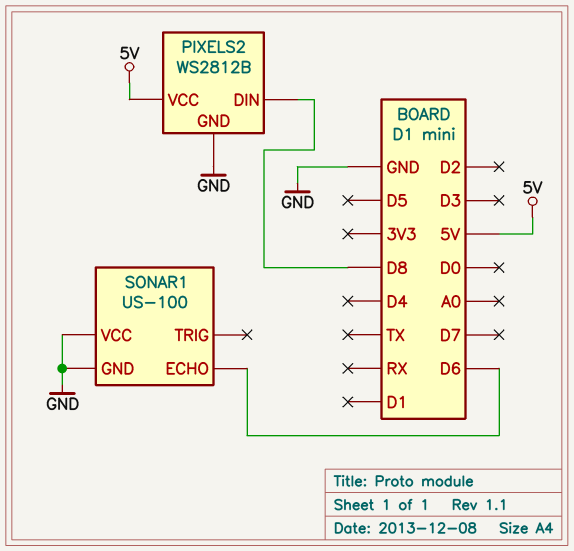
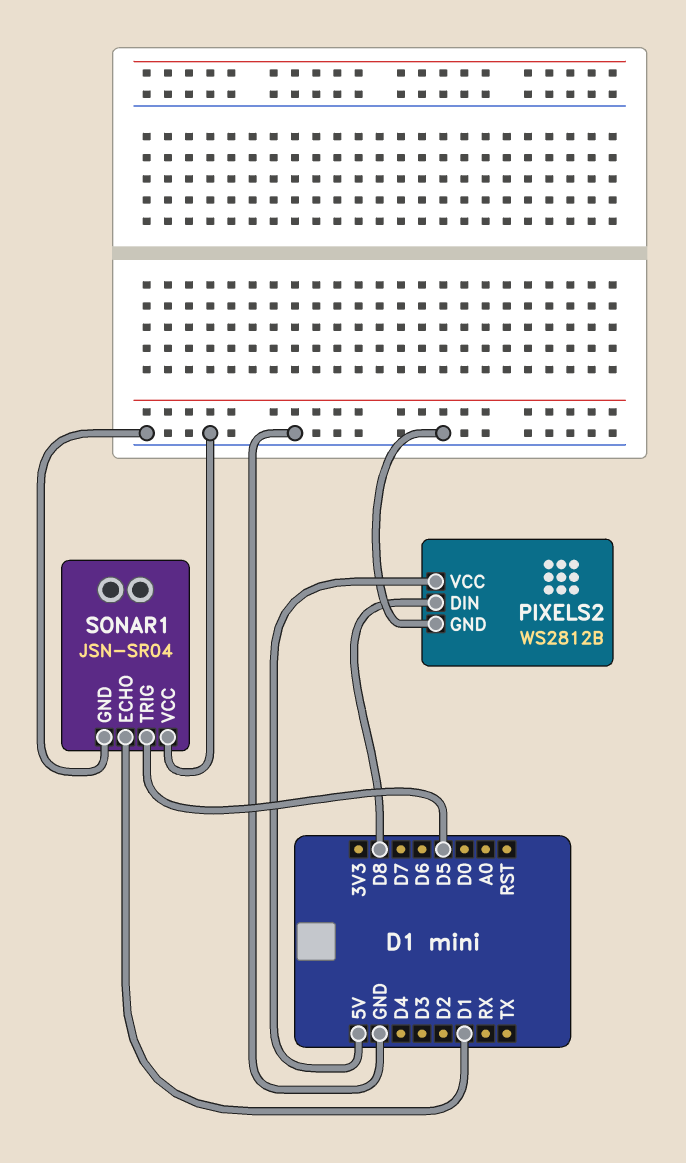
SONAR1: US-100 -> JSN-SR04
SONAR1 pin ECHO: D6 -> D1
SONAR1 pin TRIG: none -> D5

